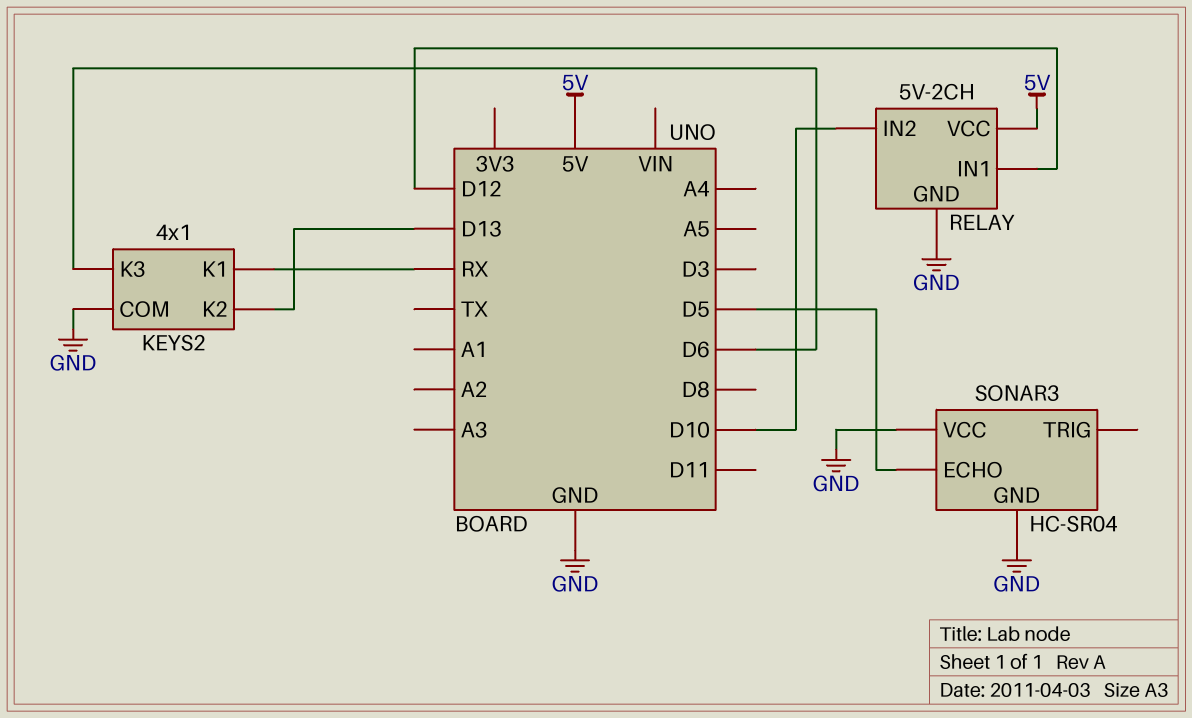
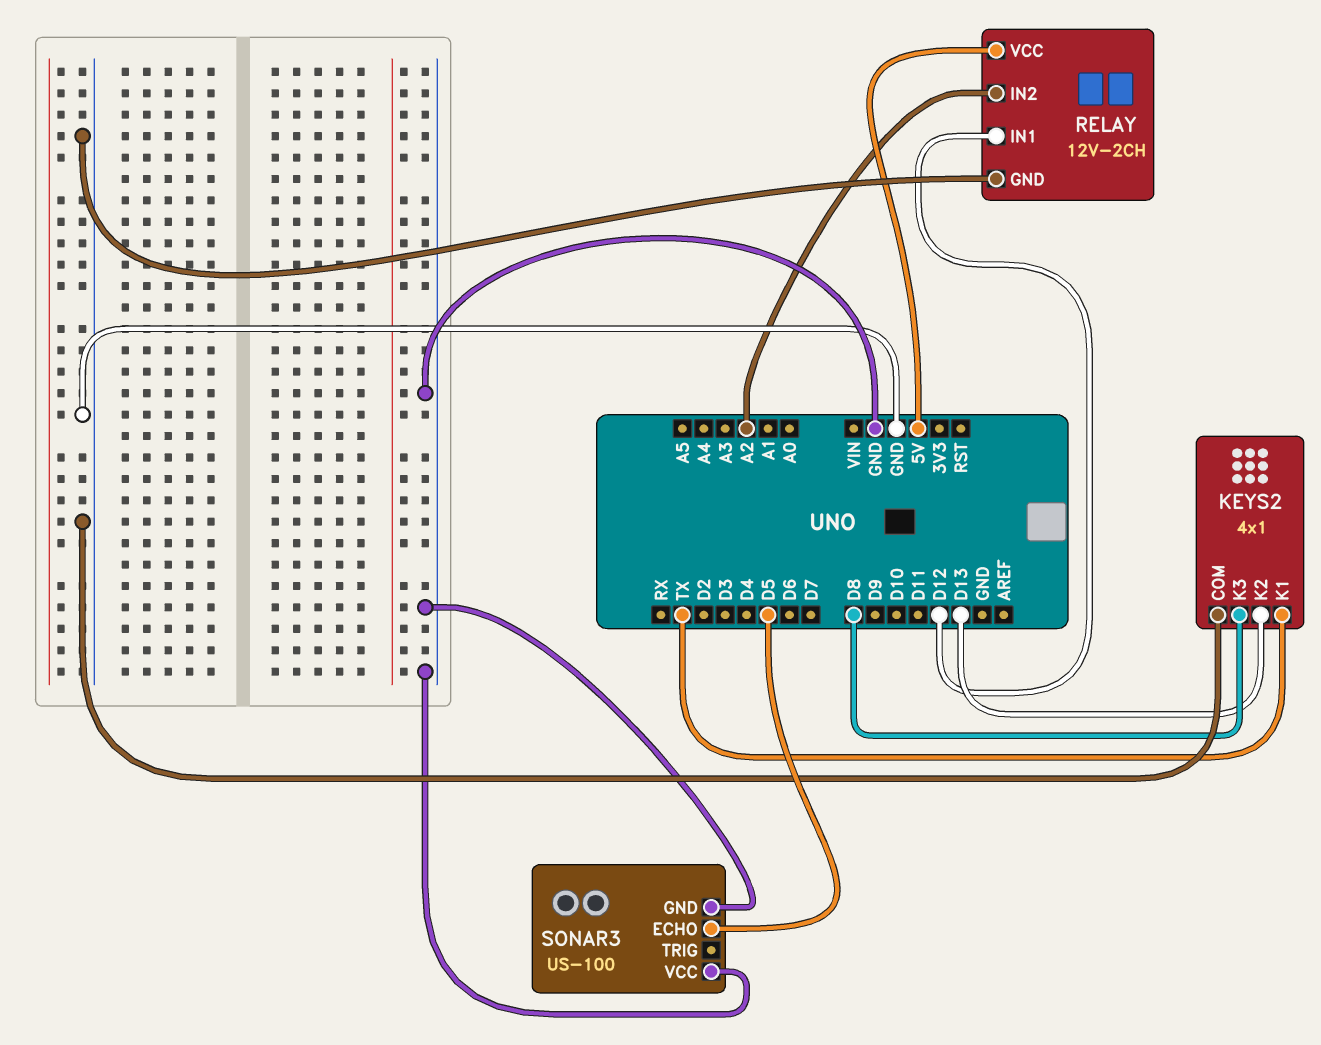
KEYS2 pin K1: RX -> TX
KEYS2 pin K3: D6 -> D8
RELAY: 5V-2CH -> 12V-2CH
RELAY pin IN2: D10 -> A2
SONAR3: HC-SR04 -> US-100

